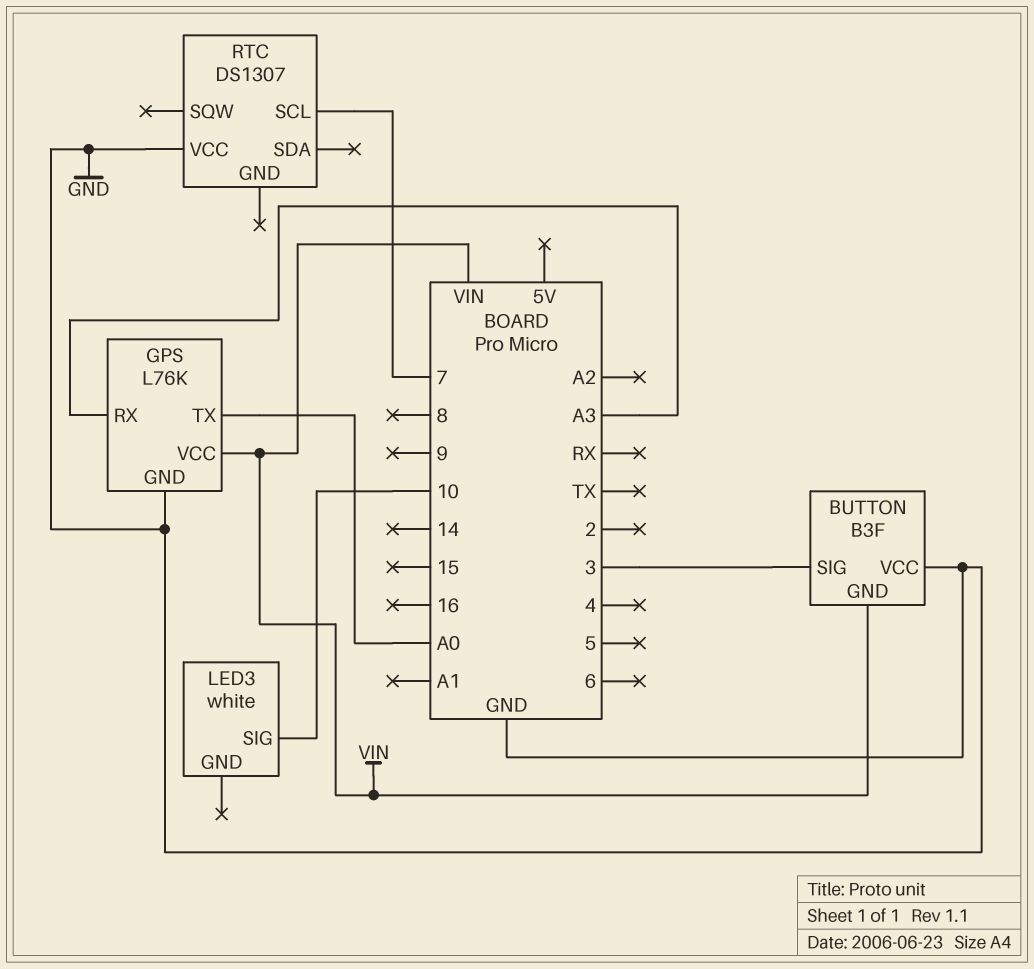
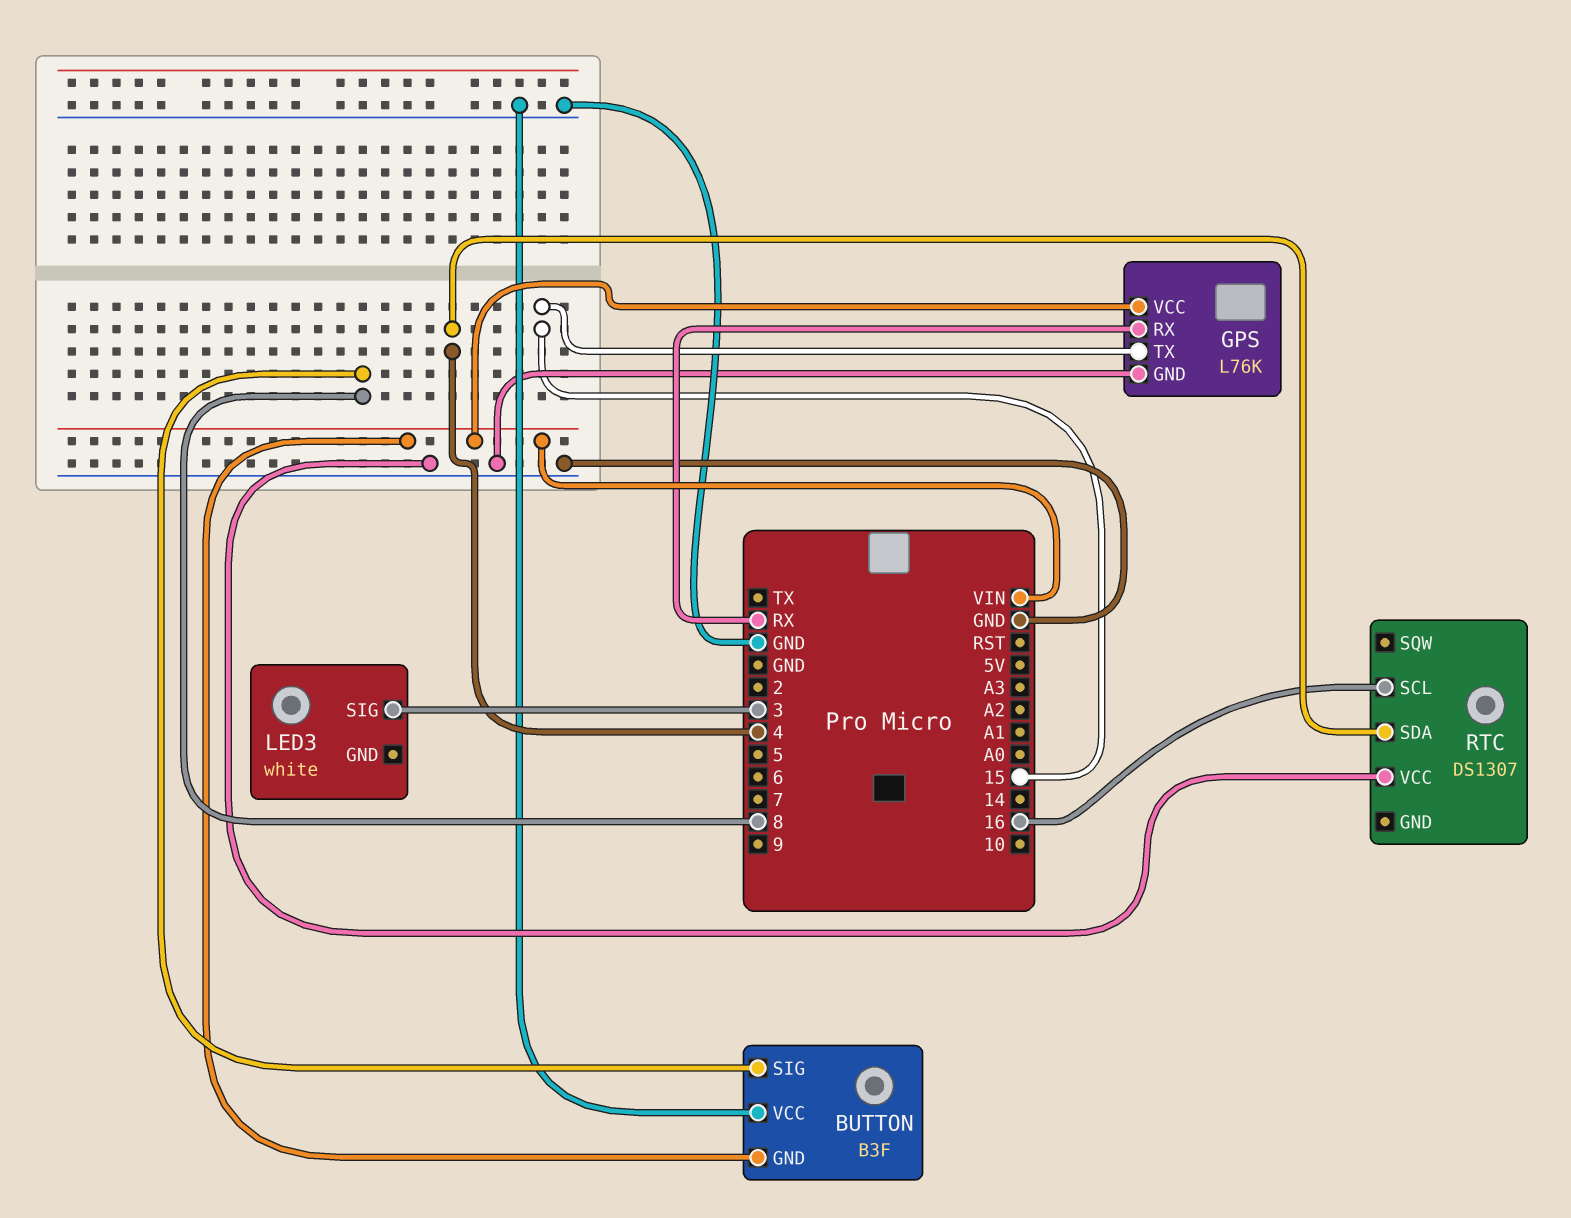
BUTTON pin SIG: 3 -> 8
GPS pin RX: A3 -> RX
GPS pin TX: A0 -> 15
LED3 pin SIG: 10 -> 3
RTC pin SCL: 7 -> 16
RTC pin SDA: none -> 4

